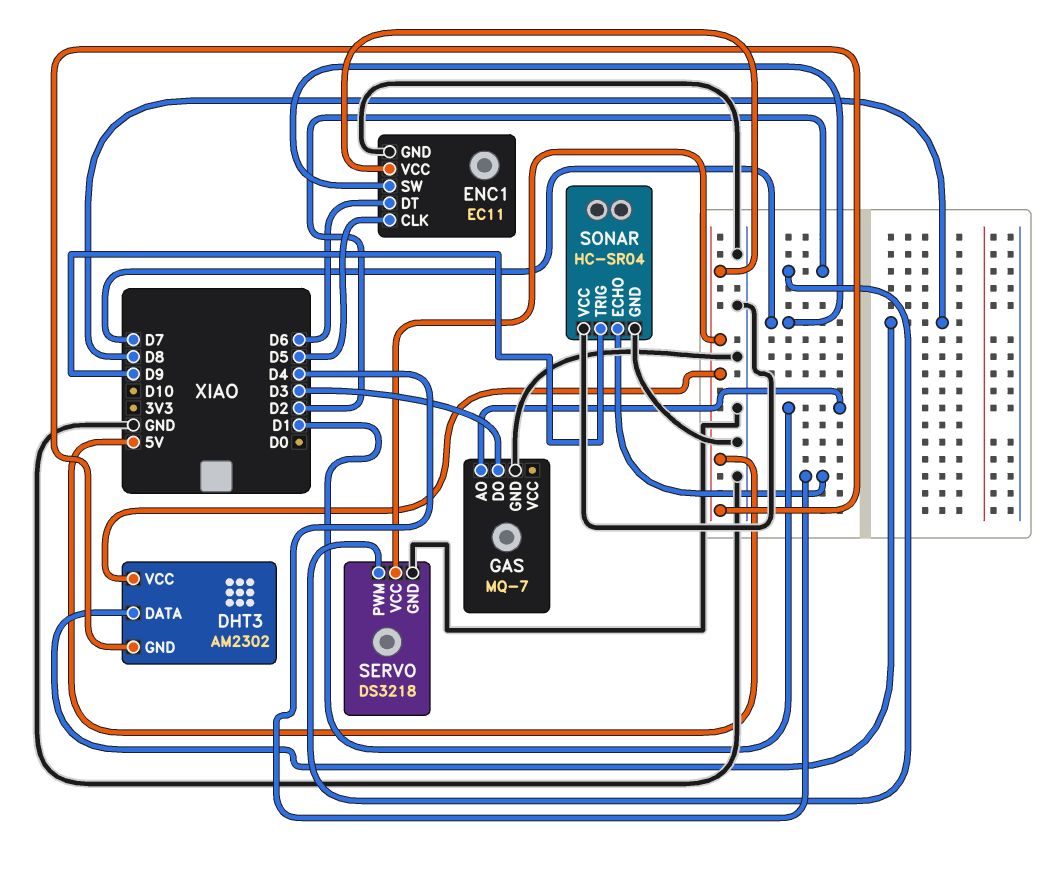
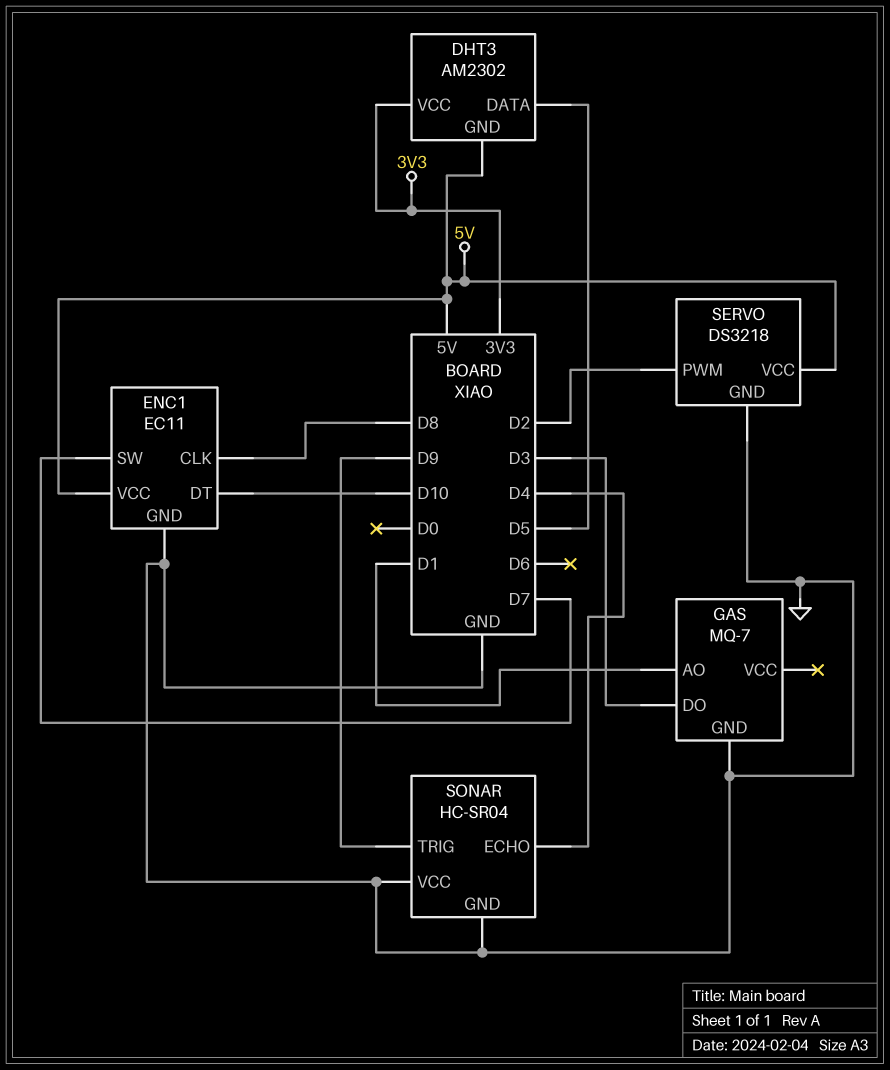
DHT3 pin DATA: D8 -> D5
DHT3 pin VCC: 5V -> 3V3
ENC1 pin CLK: D5 -> D8
ENC1 pin DT: D6 -> D10

